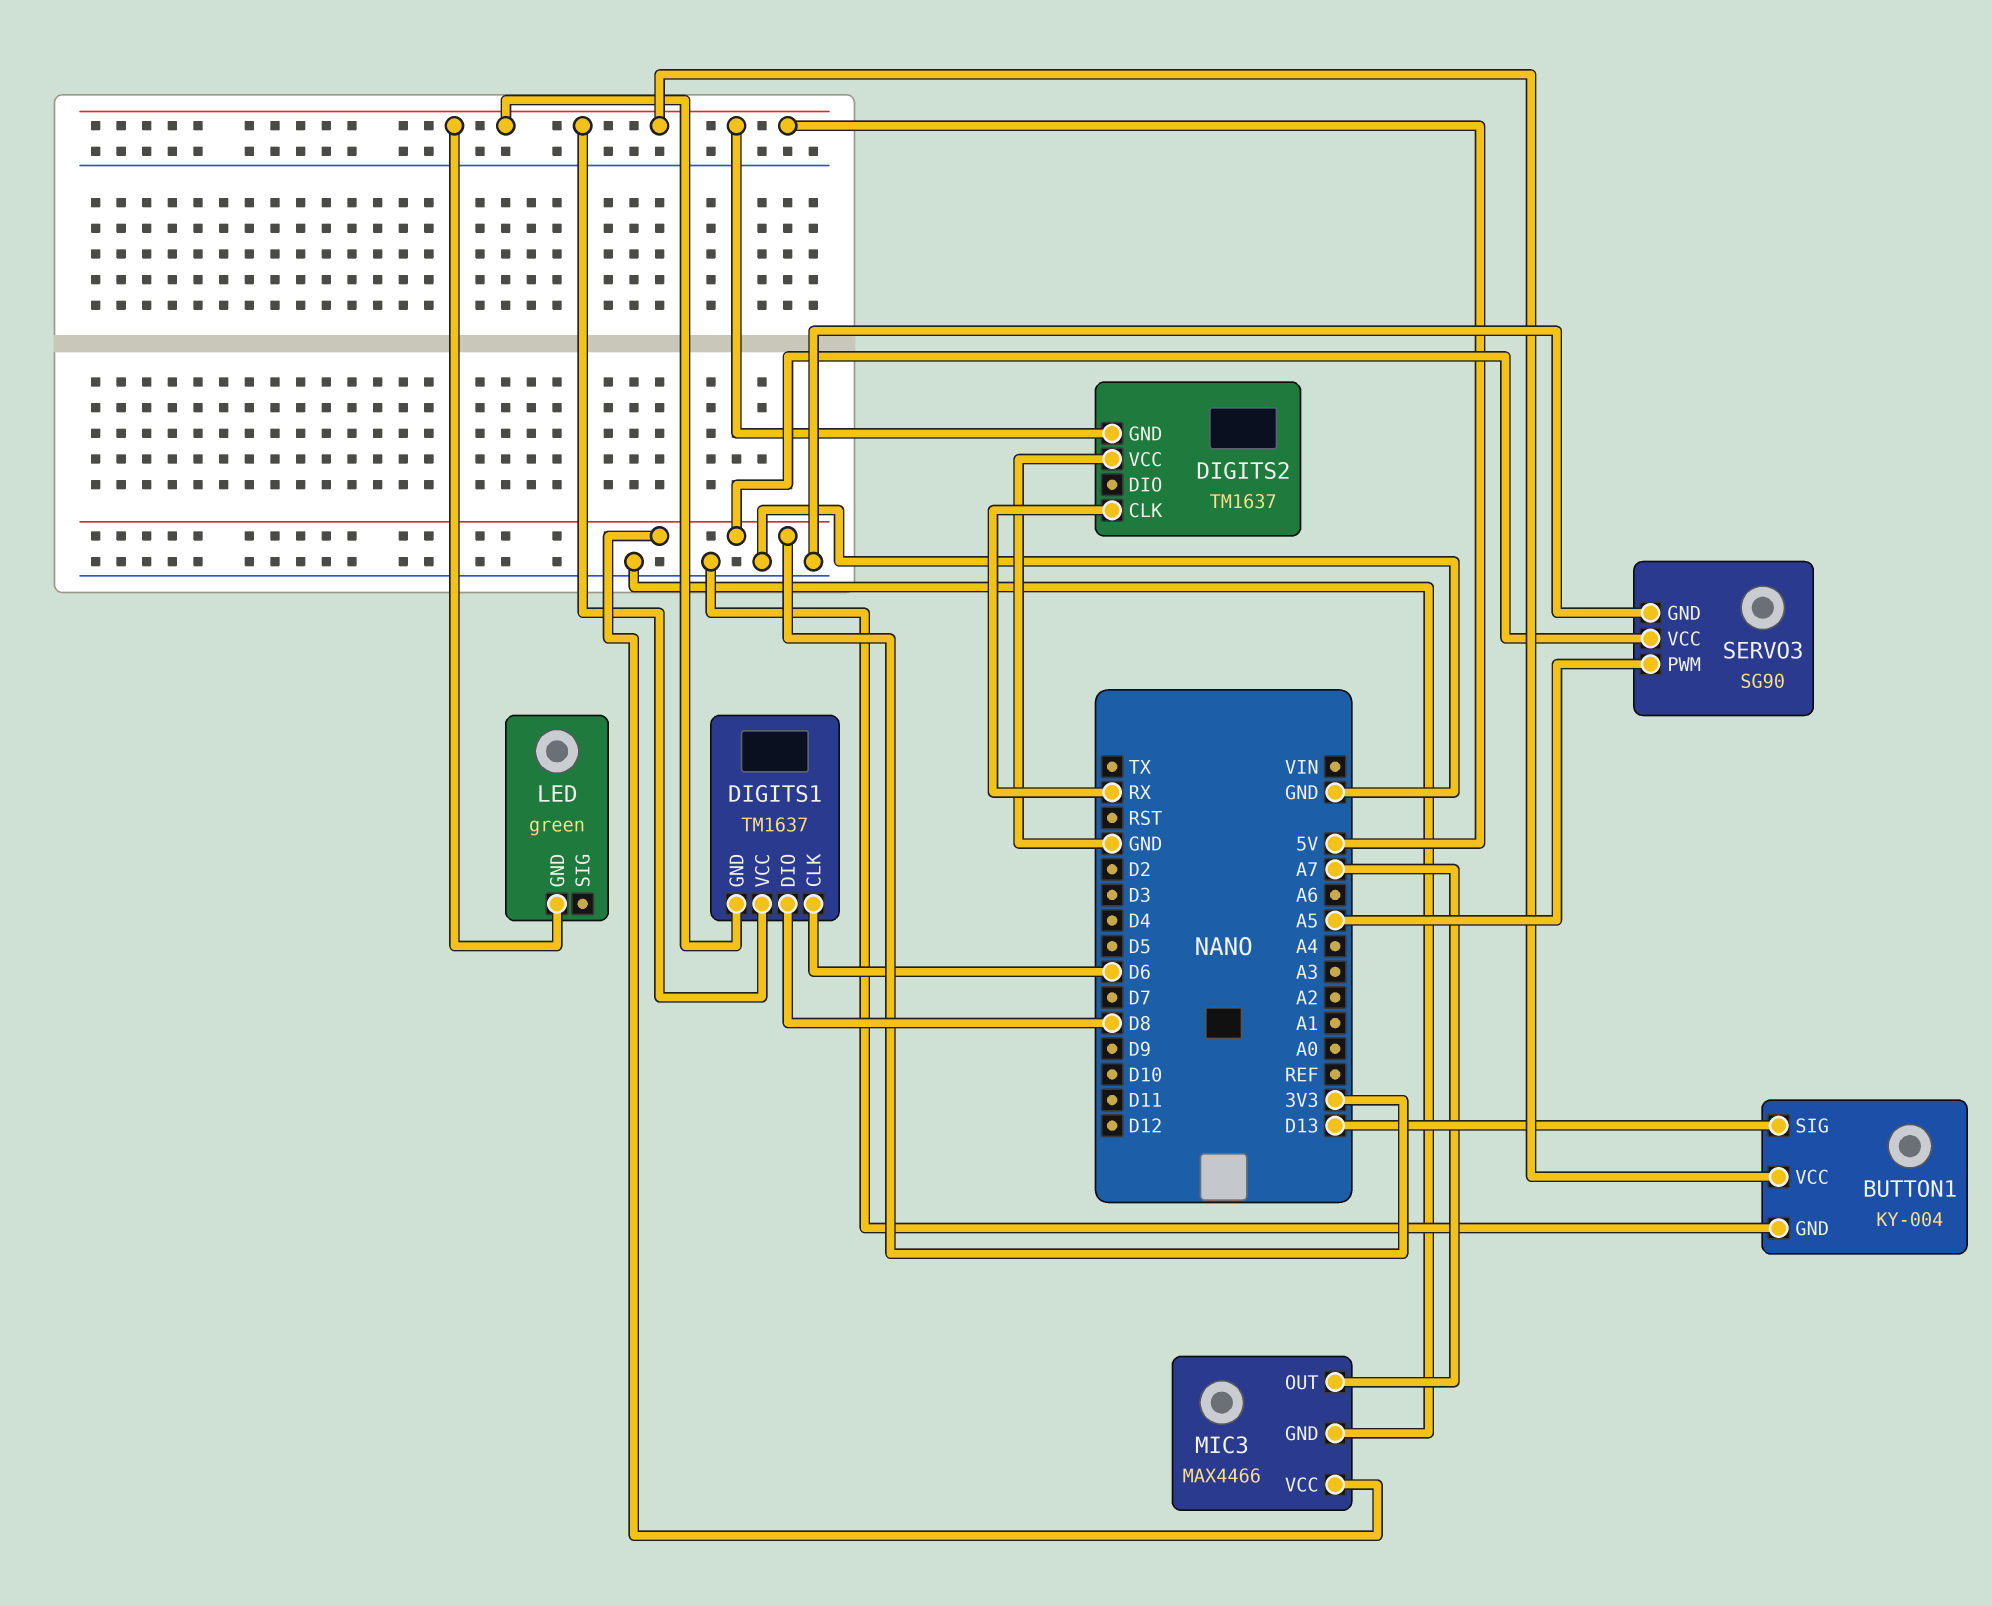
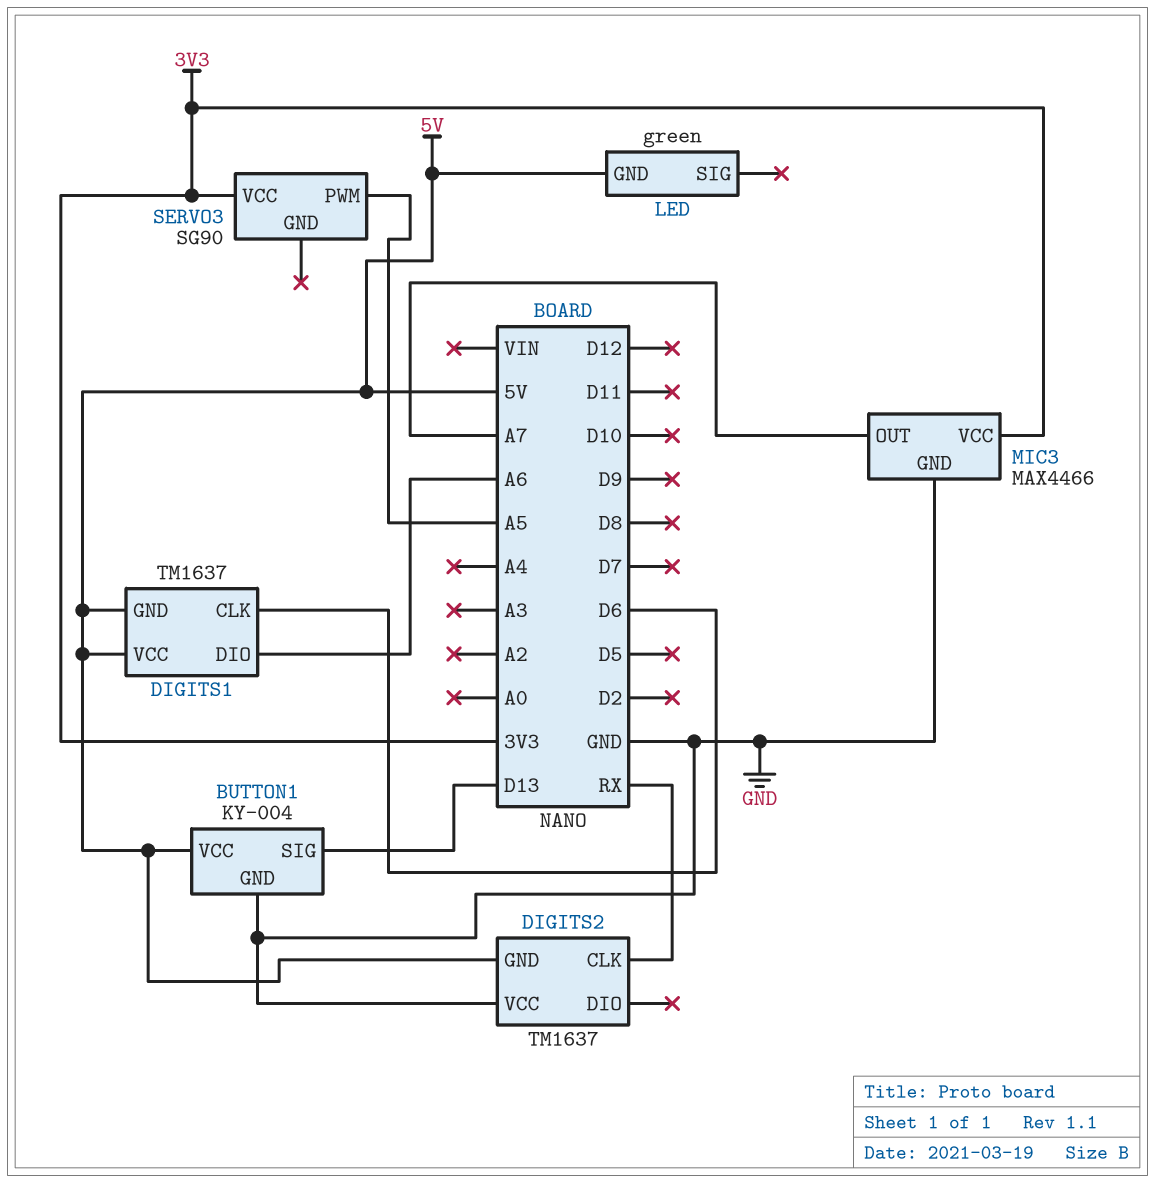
DIGITS1 pin DIO: D8 -> A6
SERVO3 pin GND: GND -> none

